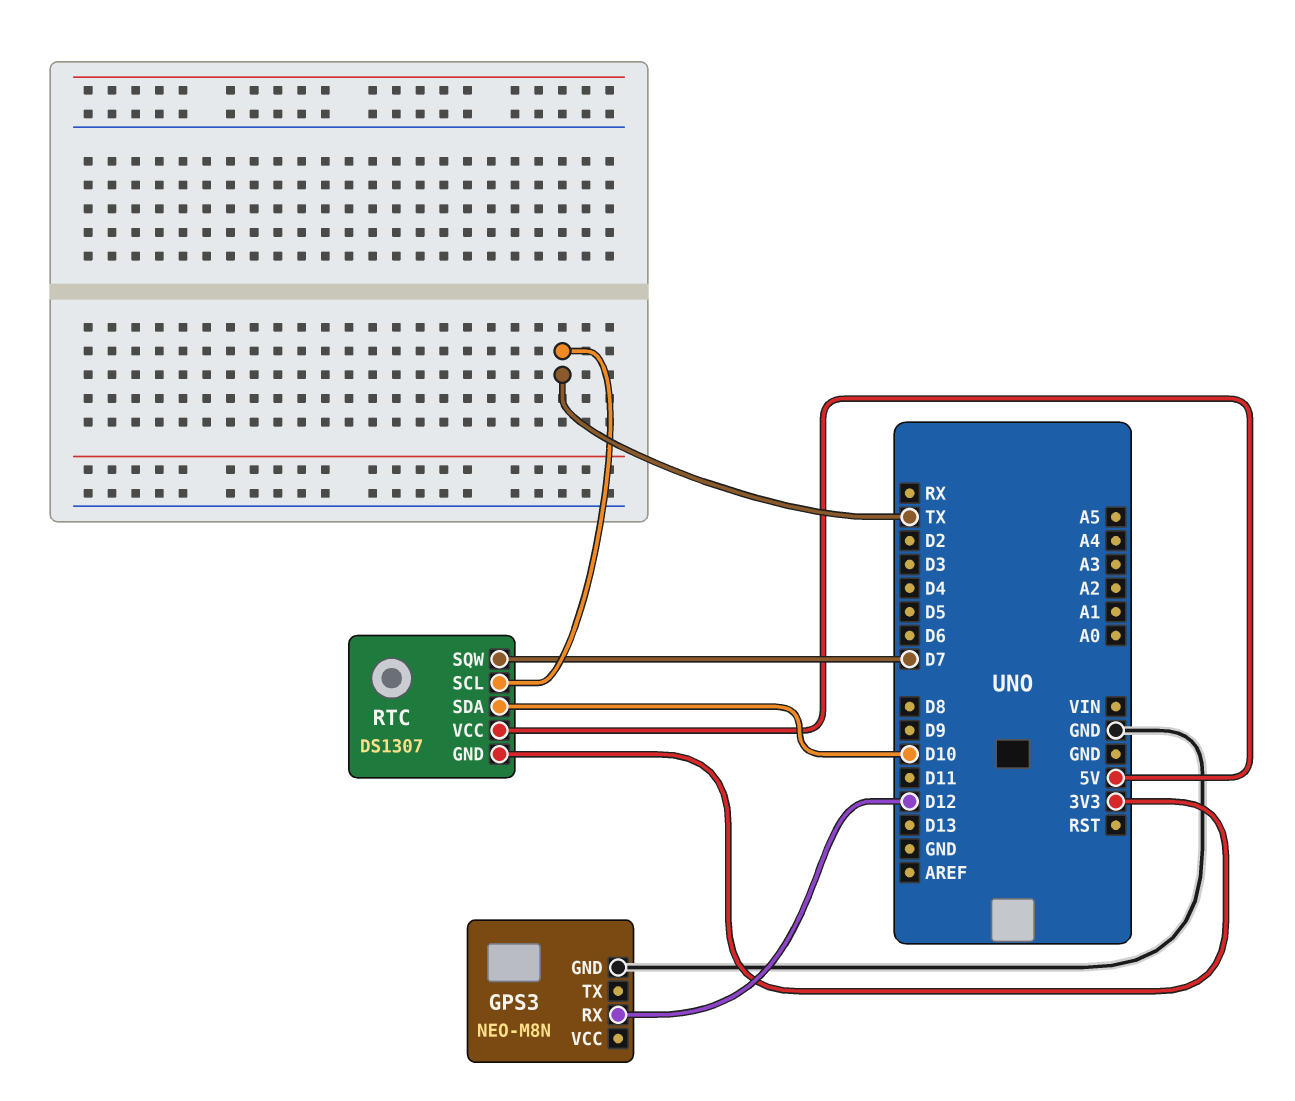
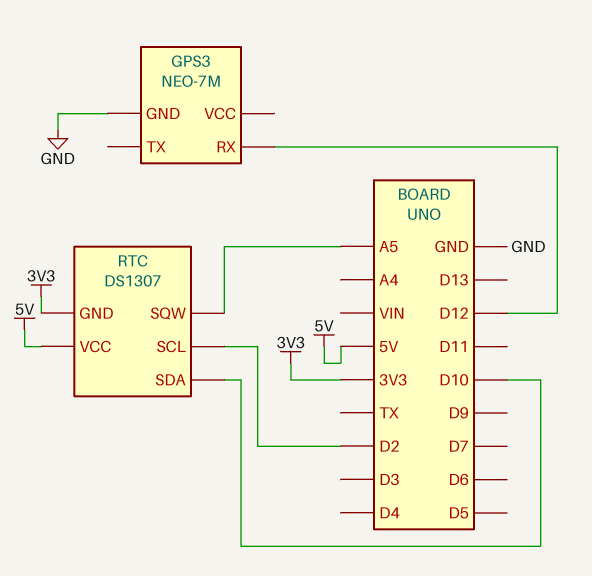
GPS3: NEO-M8N -> NEO-7M
RTC pin SCL: TX -> D2
RTC pin SQW: D7 -> A5

